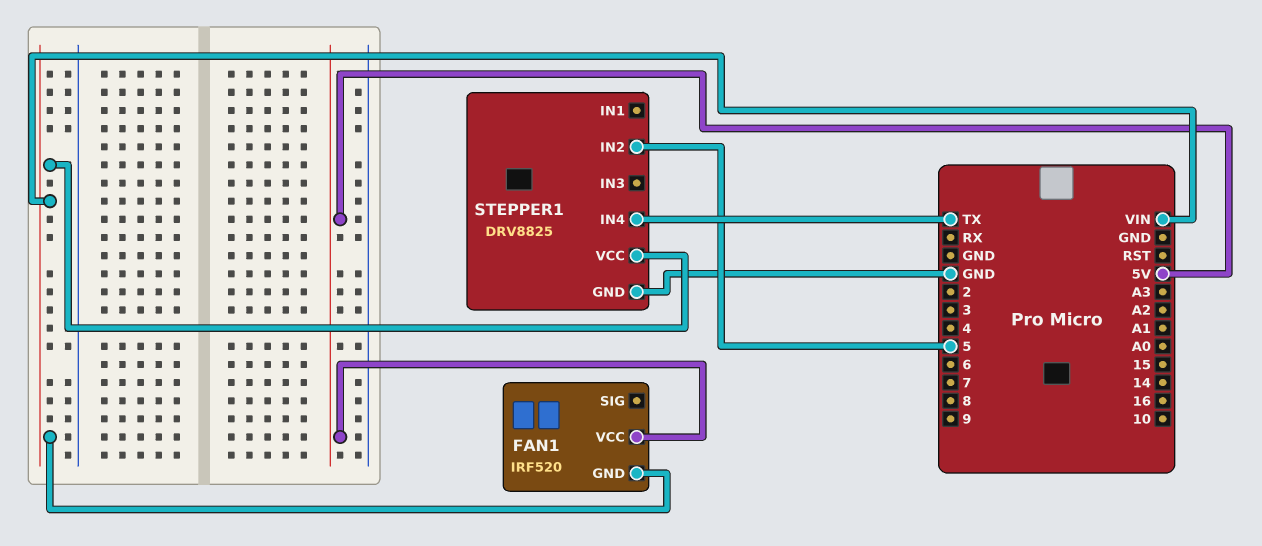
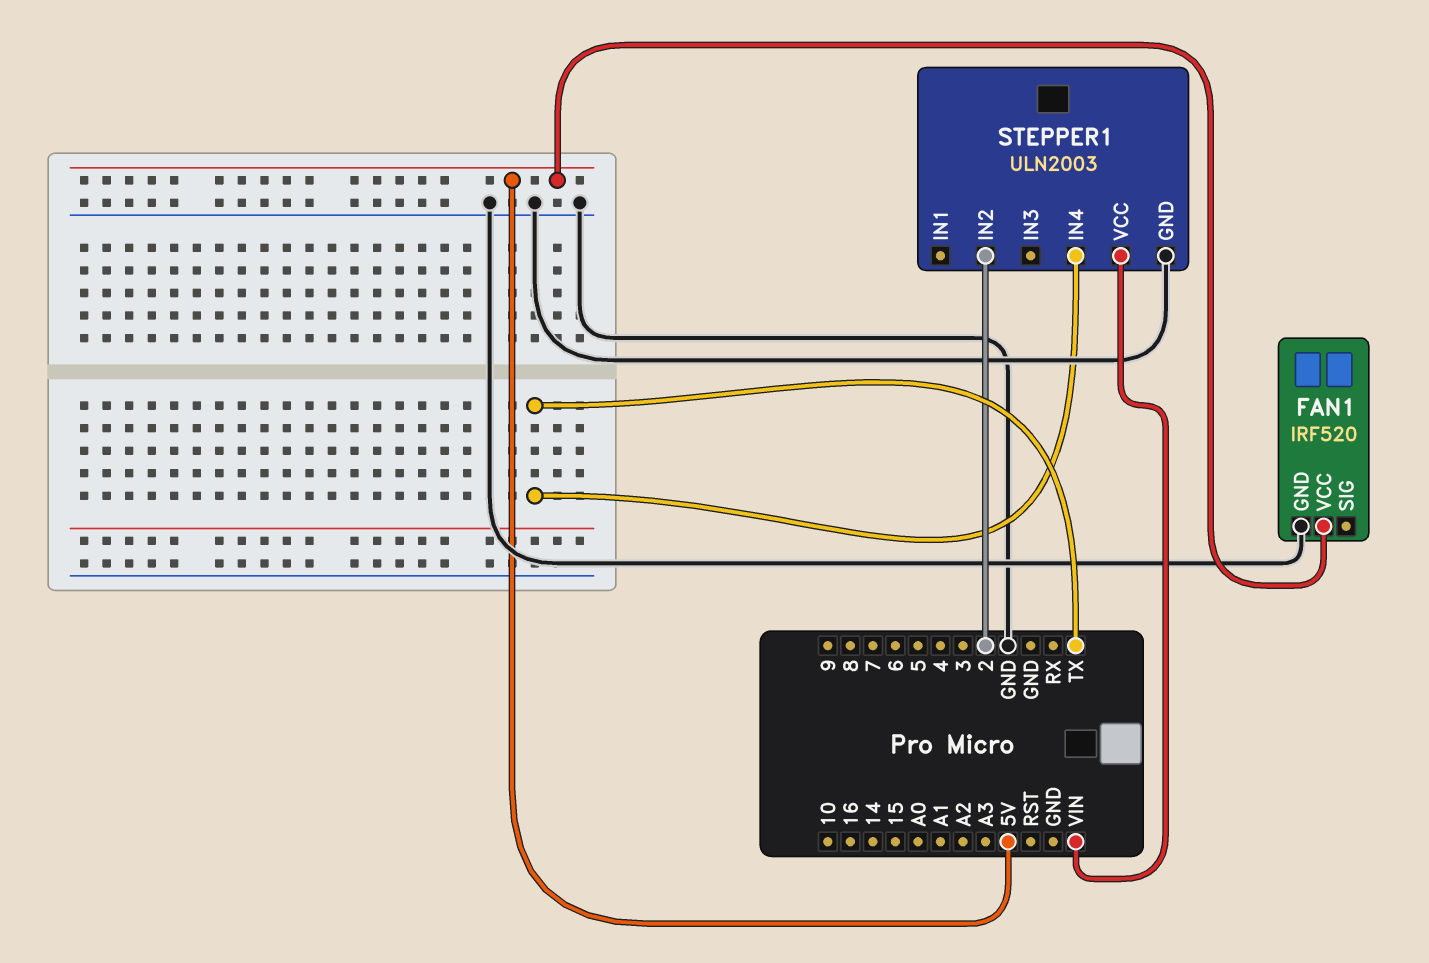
FAN1 pin GND: VIN -> GND
STEPPER1: DRV8825 -> ULN2003
STEPPER1 pin IN2: 5 -> 2

